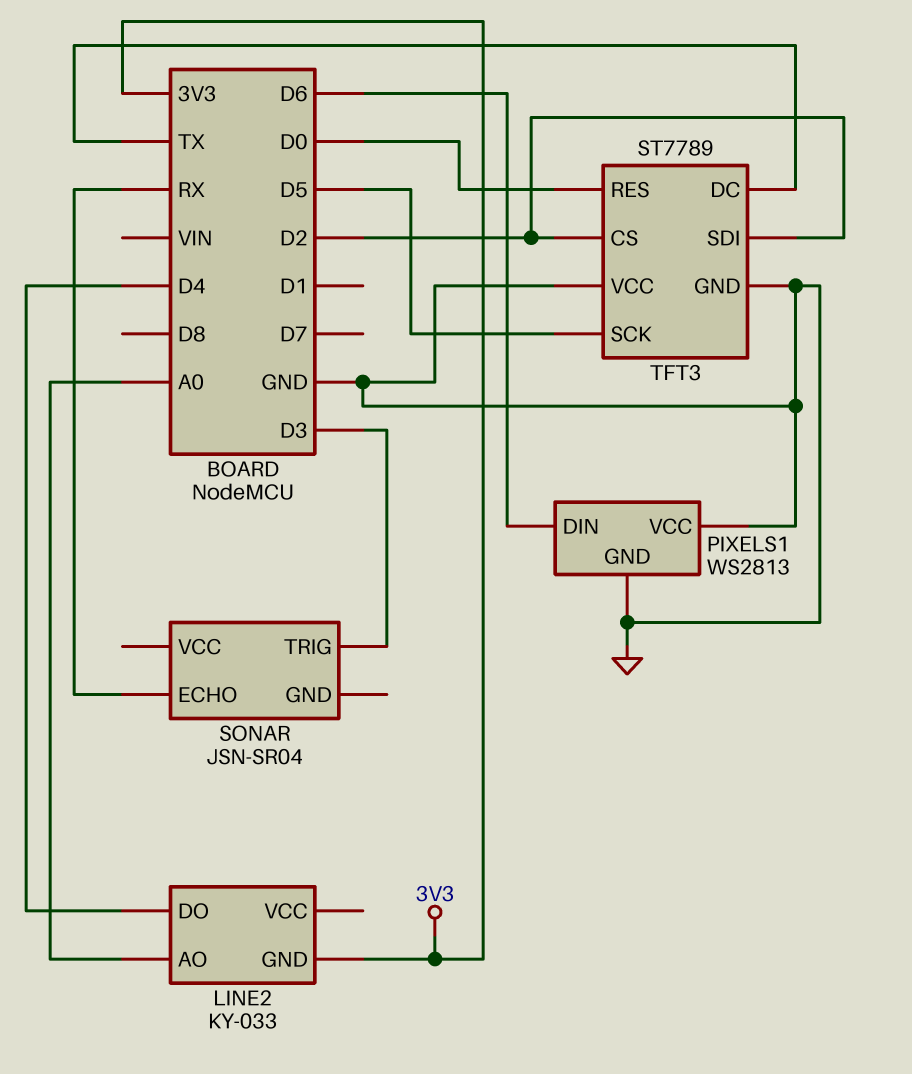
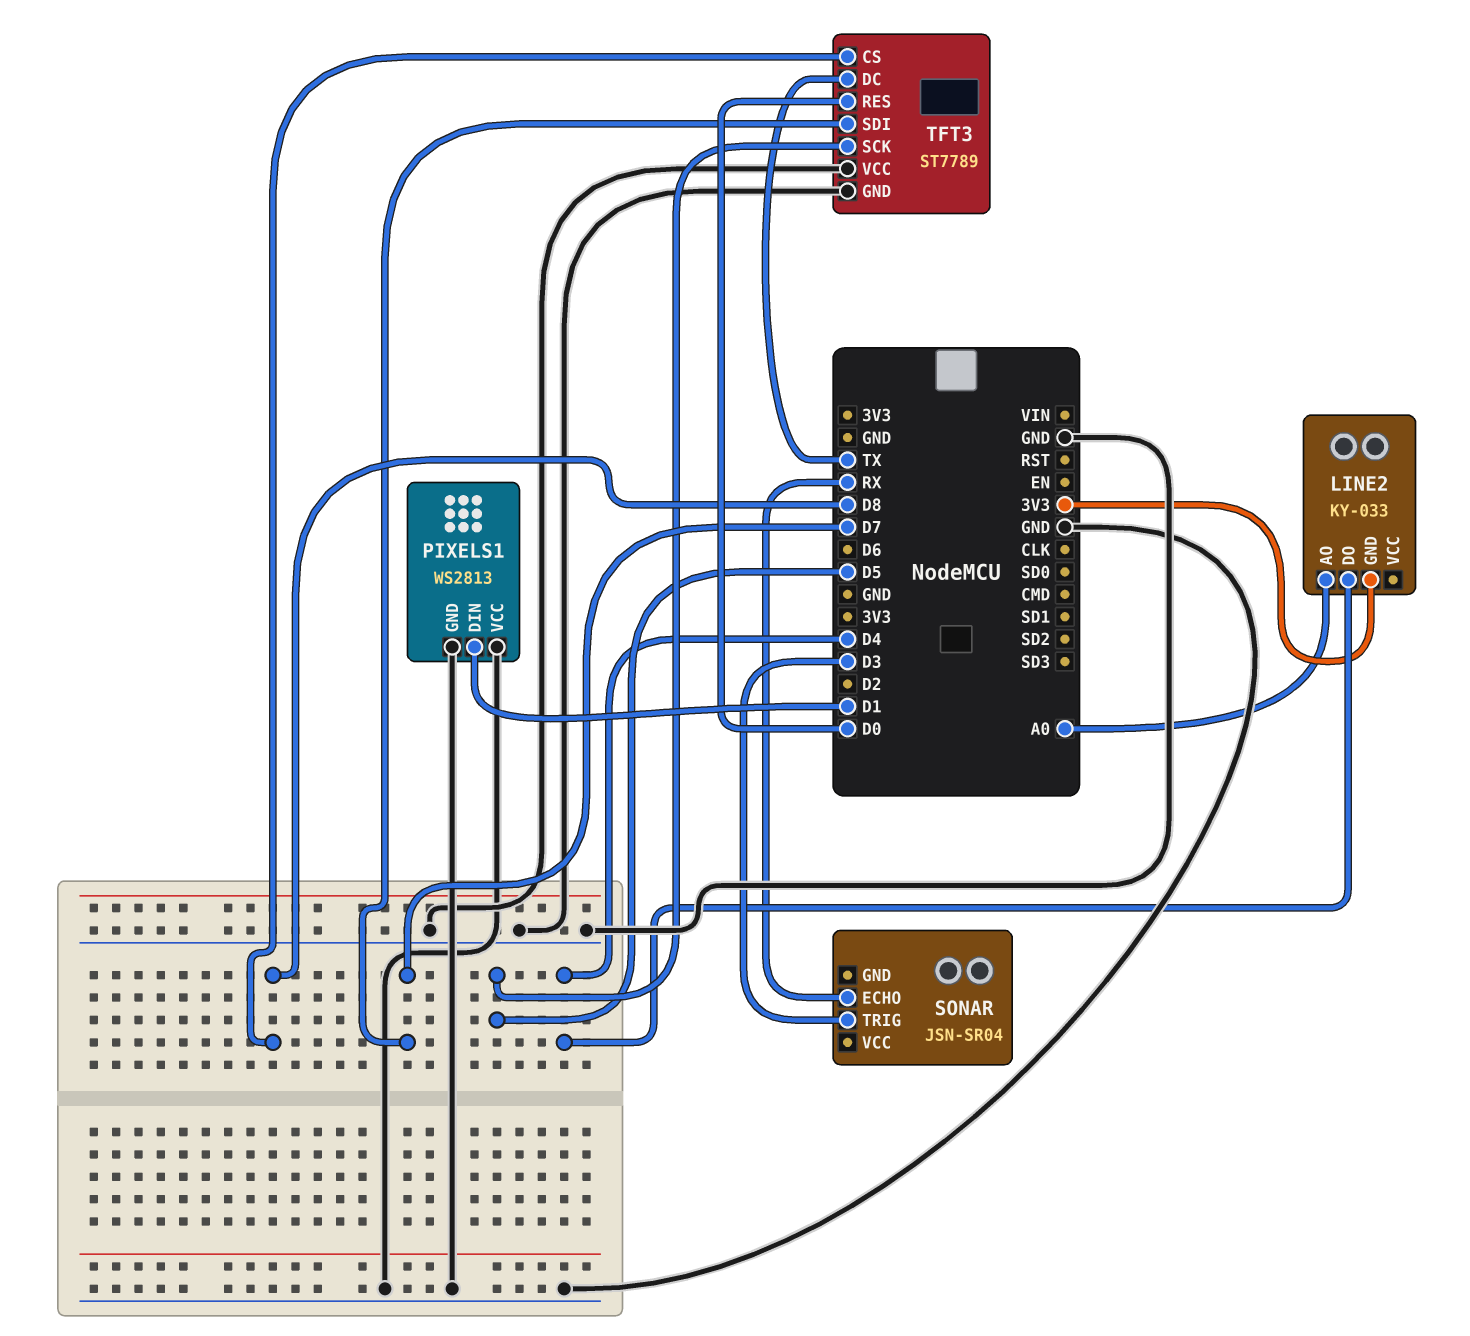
PIXELS1 pin DIN: D6 -> D1
TFT3 pin CS: D2 -> D8
TFT3 pin SDI: D2 -> D7

